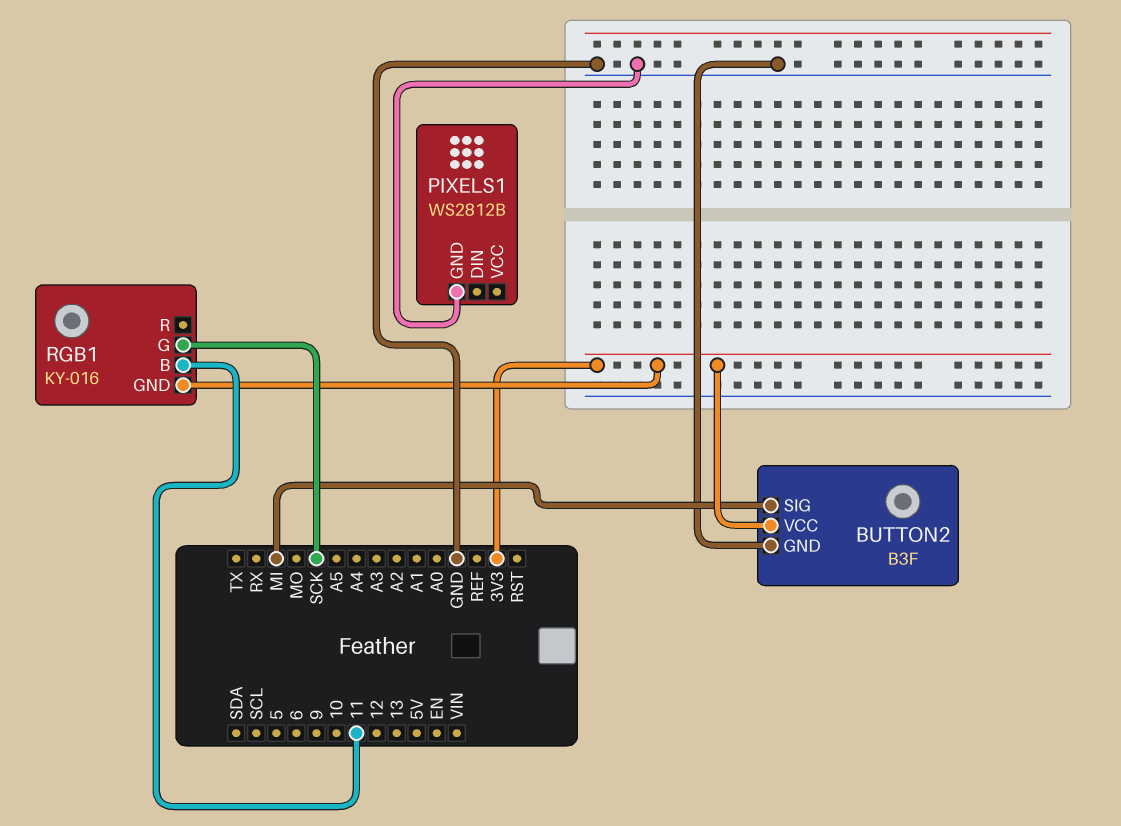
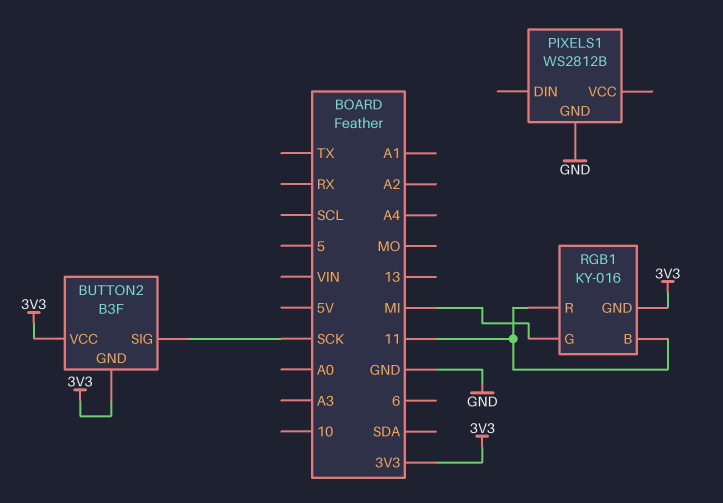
BUTTON2 pin GND: GND -> 3V3
BUTTON2 pin SIG: MI -> SCK
RGB1 pin G: SCK -> MI
RGB1 pin R: none -> 11

